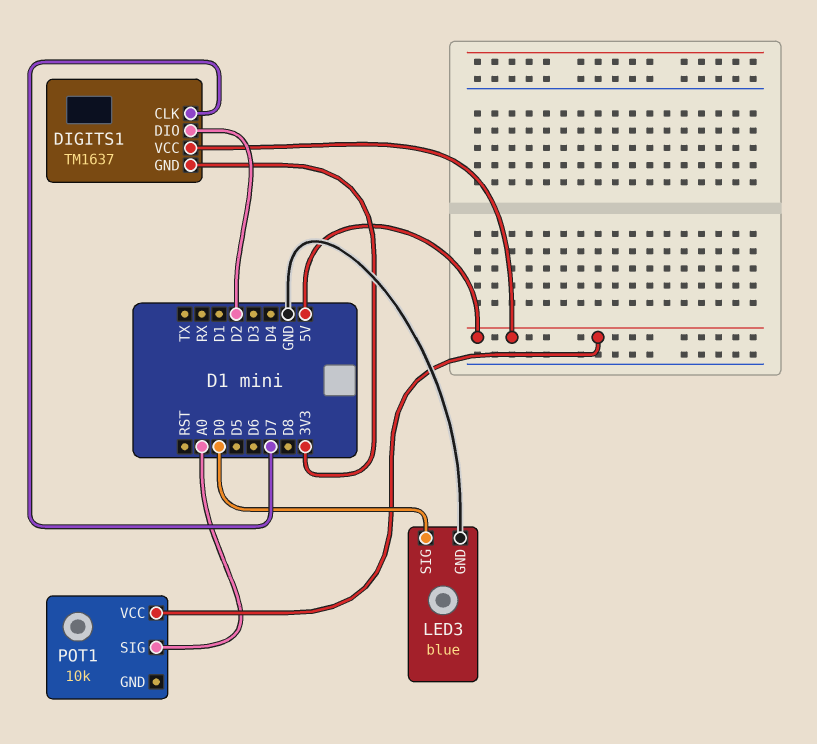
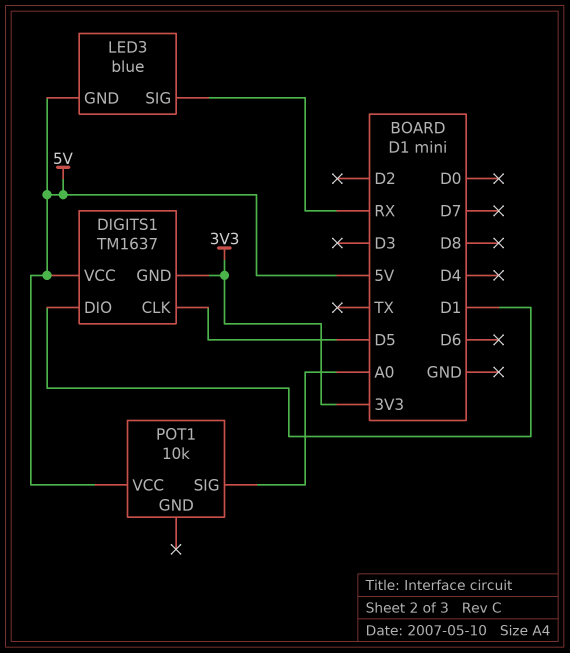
DIGITS1 pin CLK: D7 -> D5
DIGITS1 pin DIO: D2 -> D1
LED3 pin GND: GND -> 5V
LED3 pin SIG: D0 -> RX

